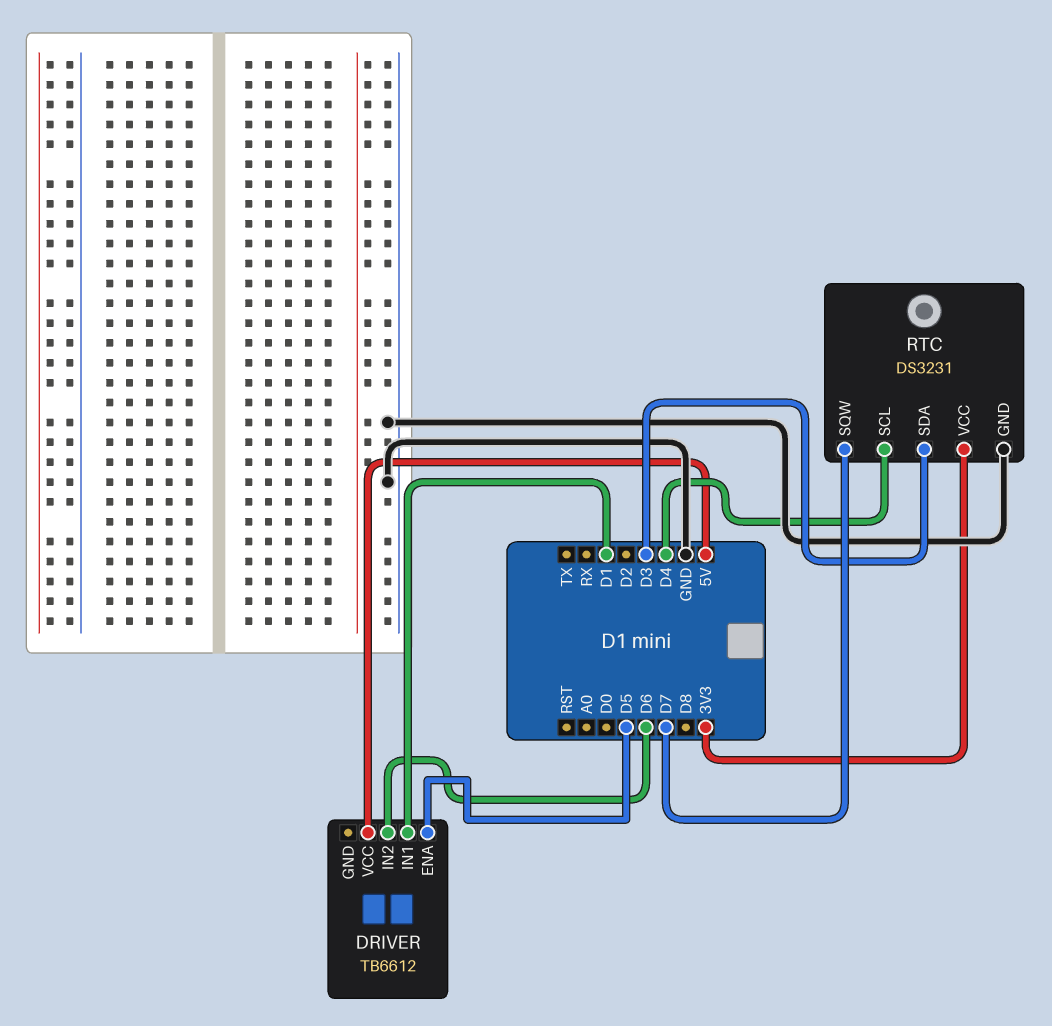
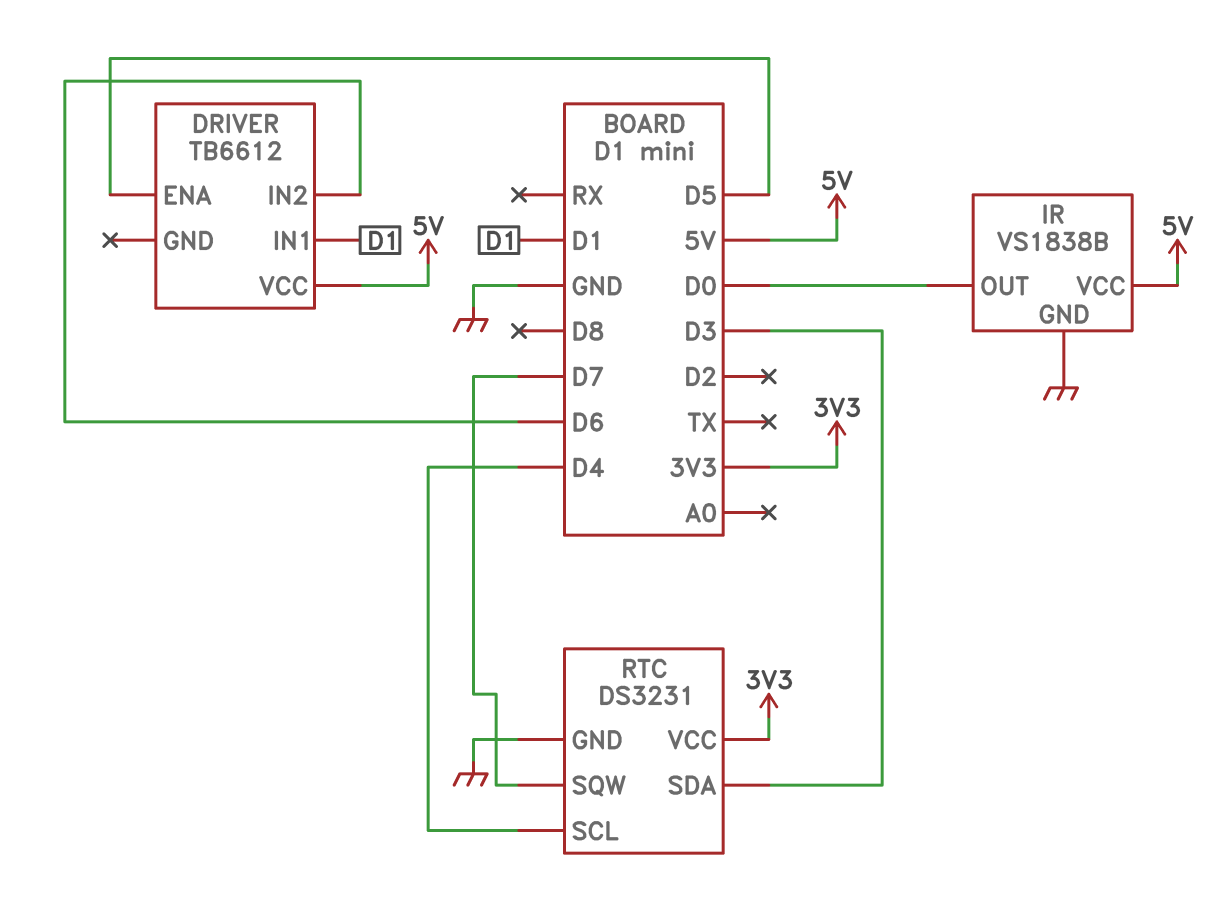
IR: none -> VS1838B
IR pin GND: none -> GND
IR pin OUT: none -> D0
IR pin VCC: none -> 5V

